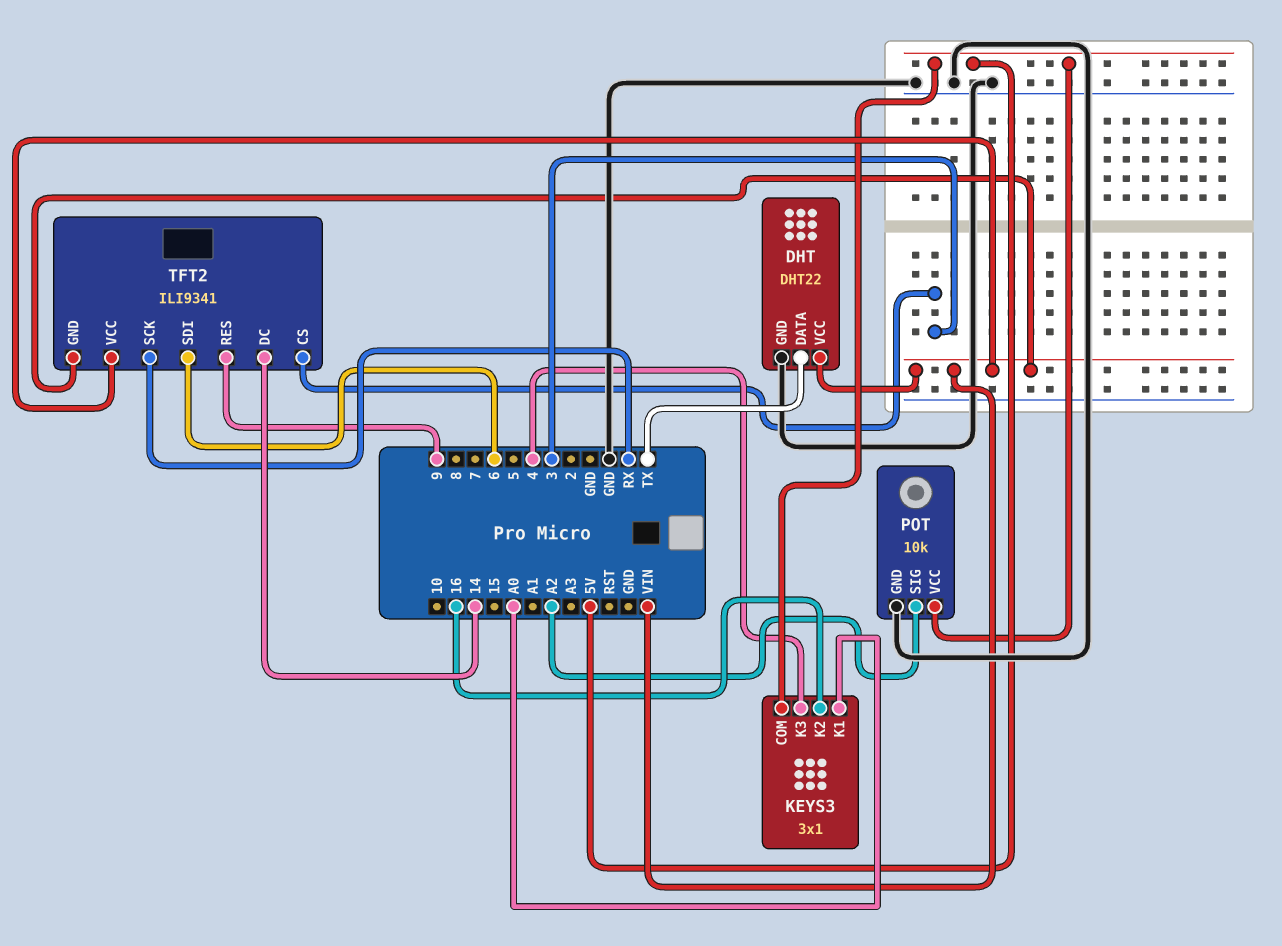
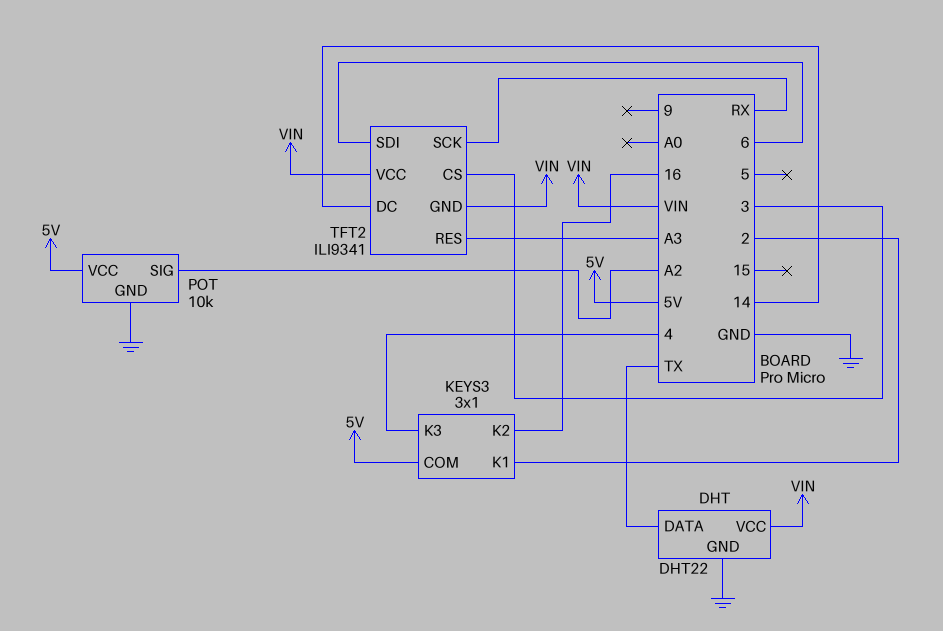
KEYS3 pin K1: A0 -> 2
TFT2 pin RES: 9 -> A3

